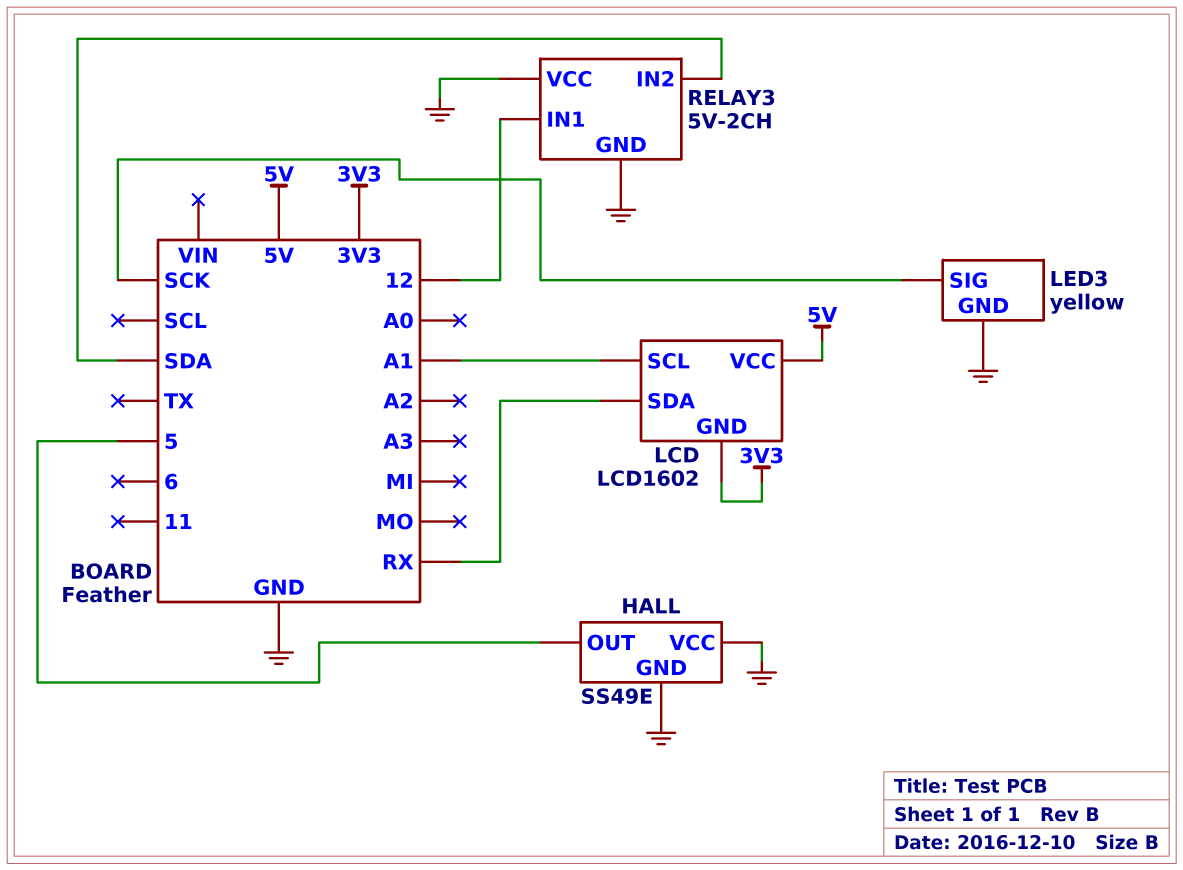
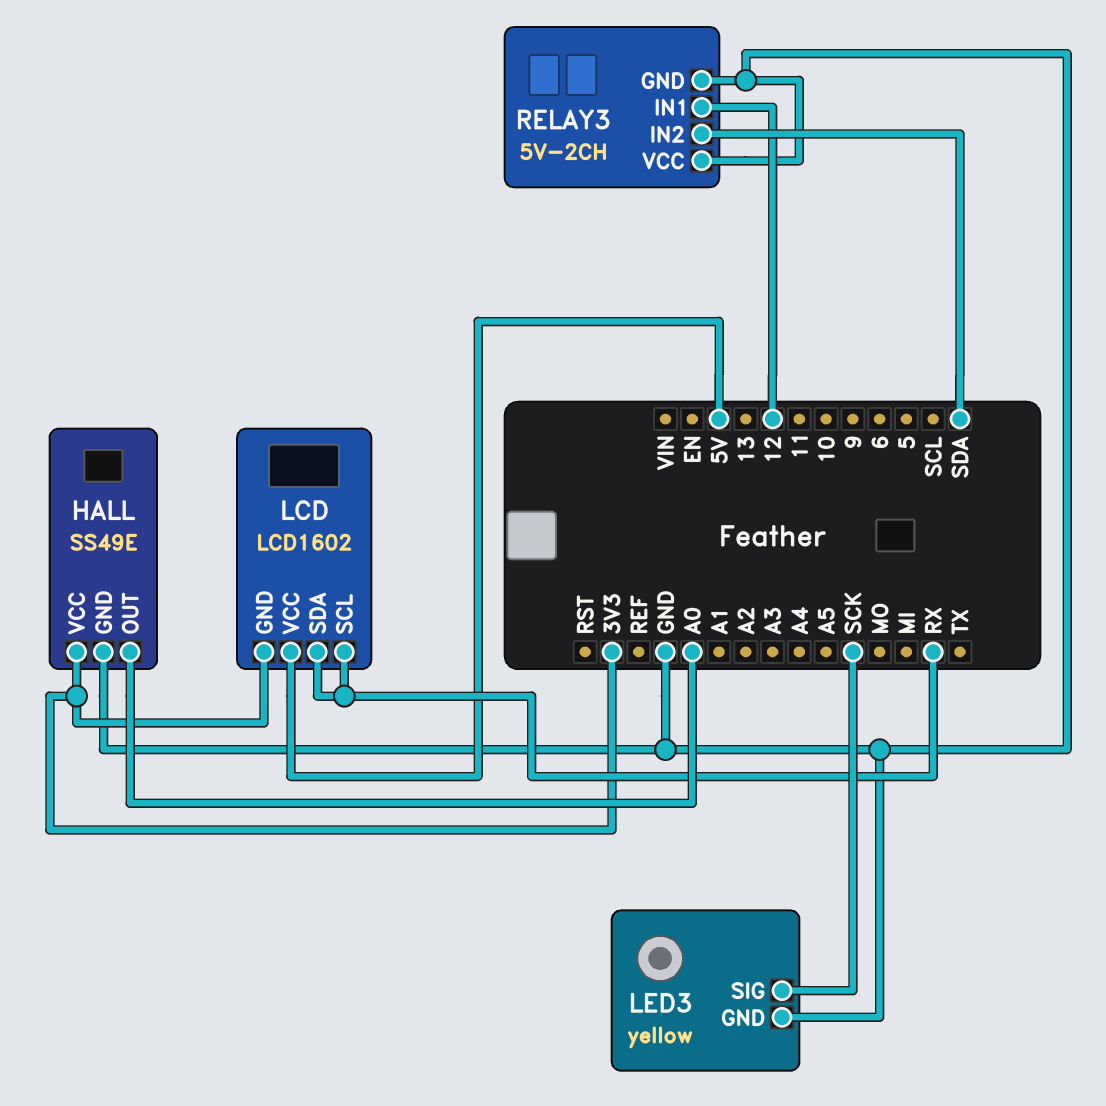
HALL pin OUT: 5 -> A0
HALL pin VCC: GND -> 3V3
LCD pin SCL: A1 -> RX

